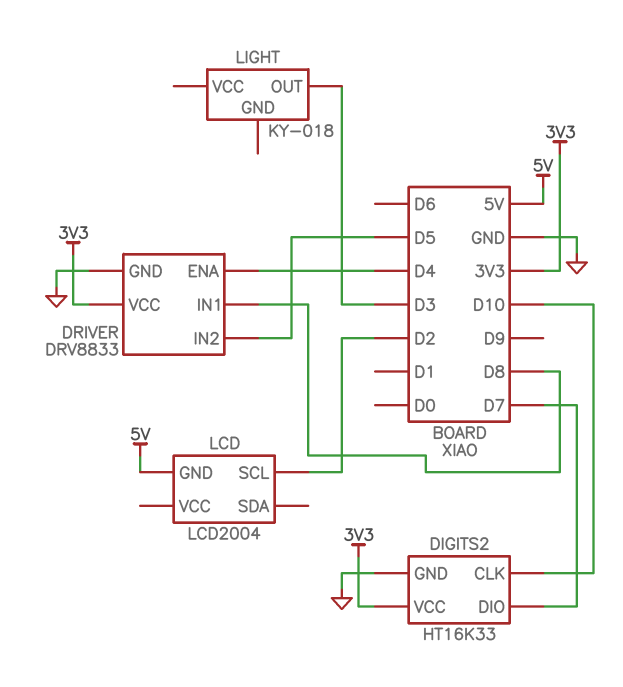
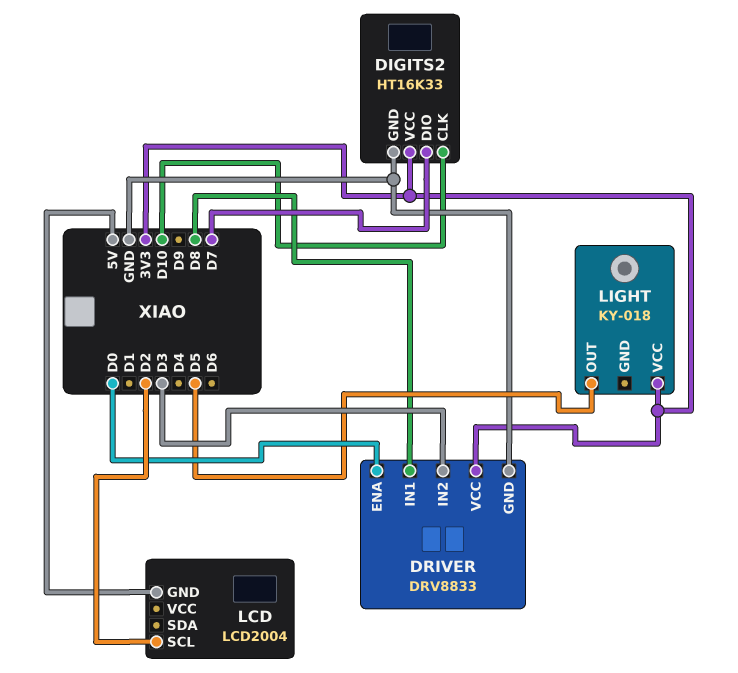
DRIVER pin ENA: D4 -> D0
DRIVER pin IN2: D5 -> D3
LIGHT pin OUT: D3 -> D5
LIGHT pin VCC: none -> 3V3

